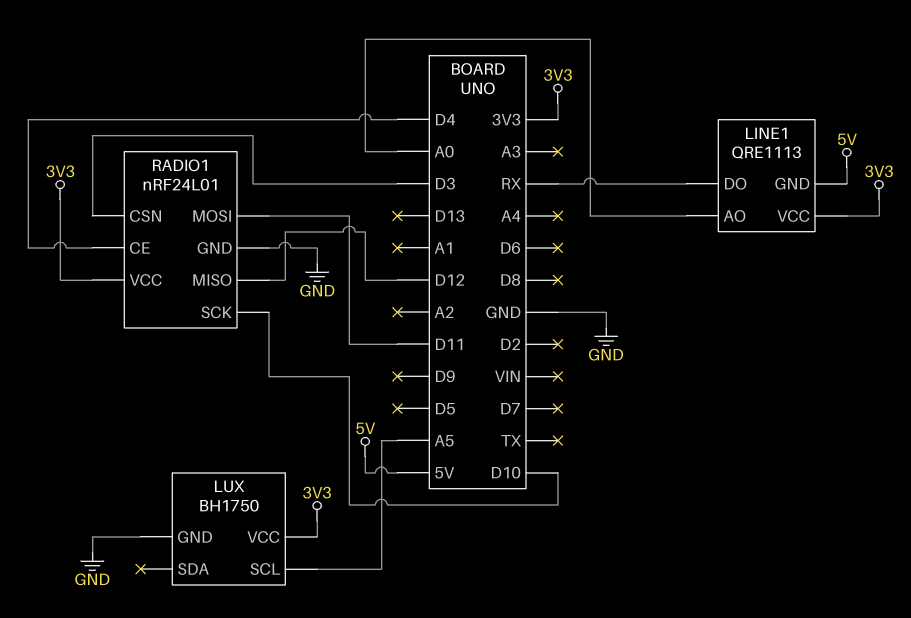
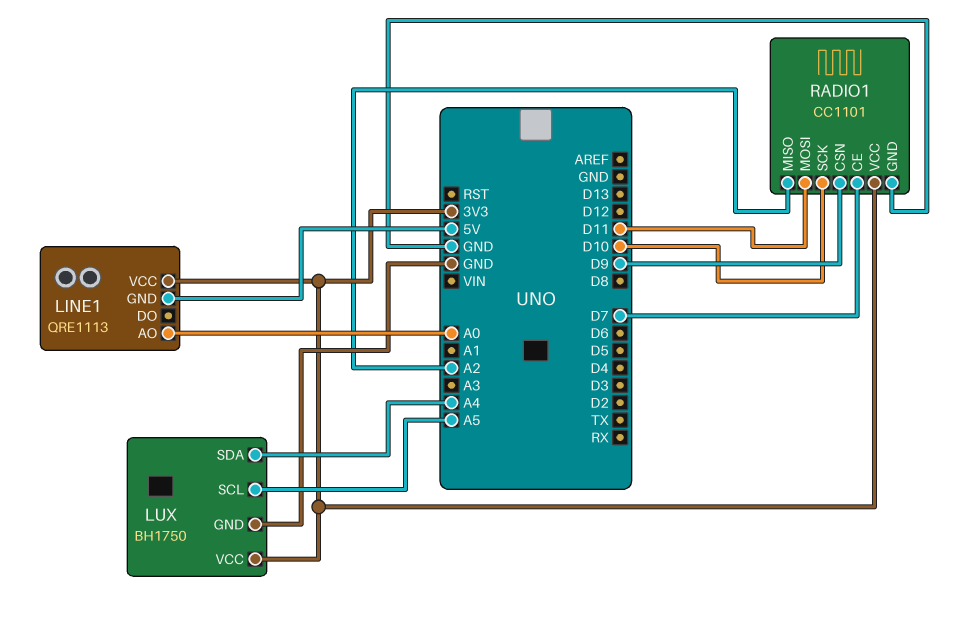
LINE1 pin DO: RX -> none
LUX pin SDA: none -> A4
RADIO1: nRF24L01 -> CC1101
RADIO1 pin CE: D4 -> D7
RADIO1 pin CSN: D3 -> D9
RADIO1 pin MISO: D12 -> A2

